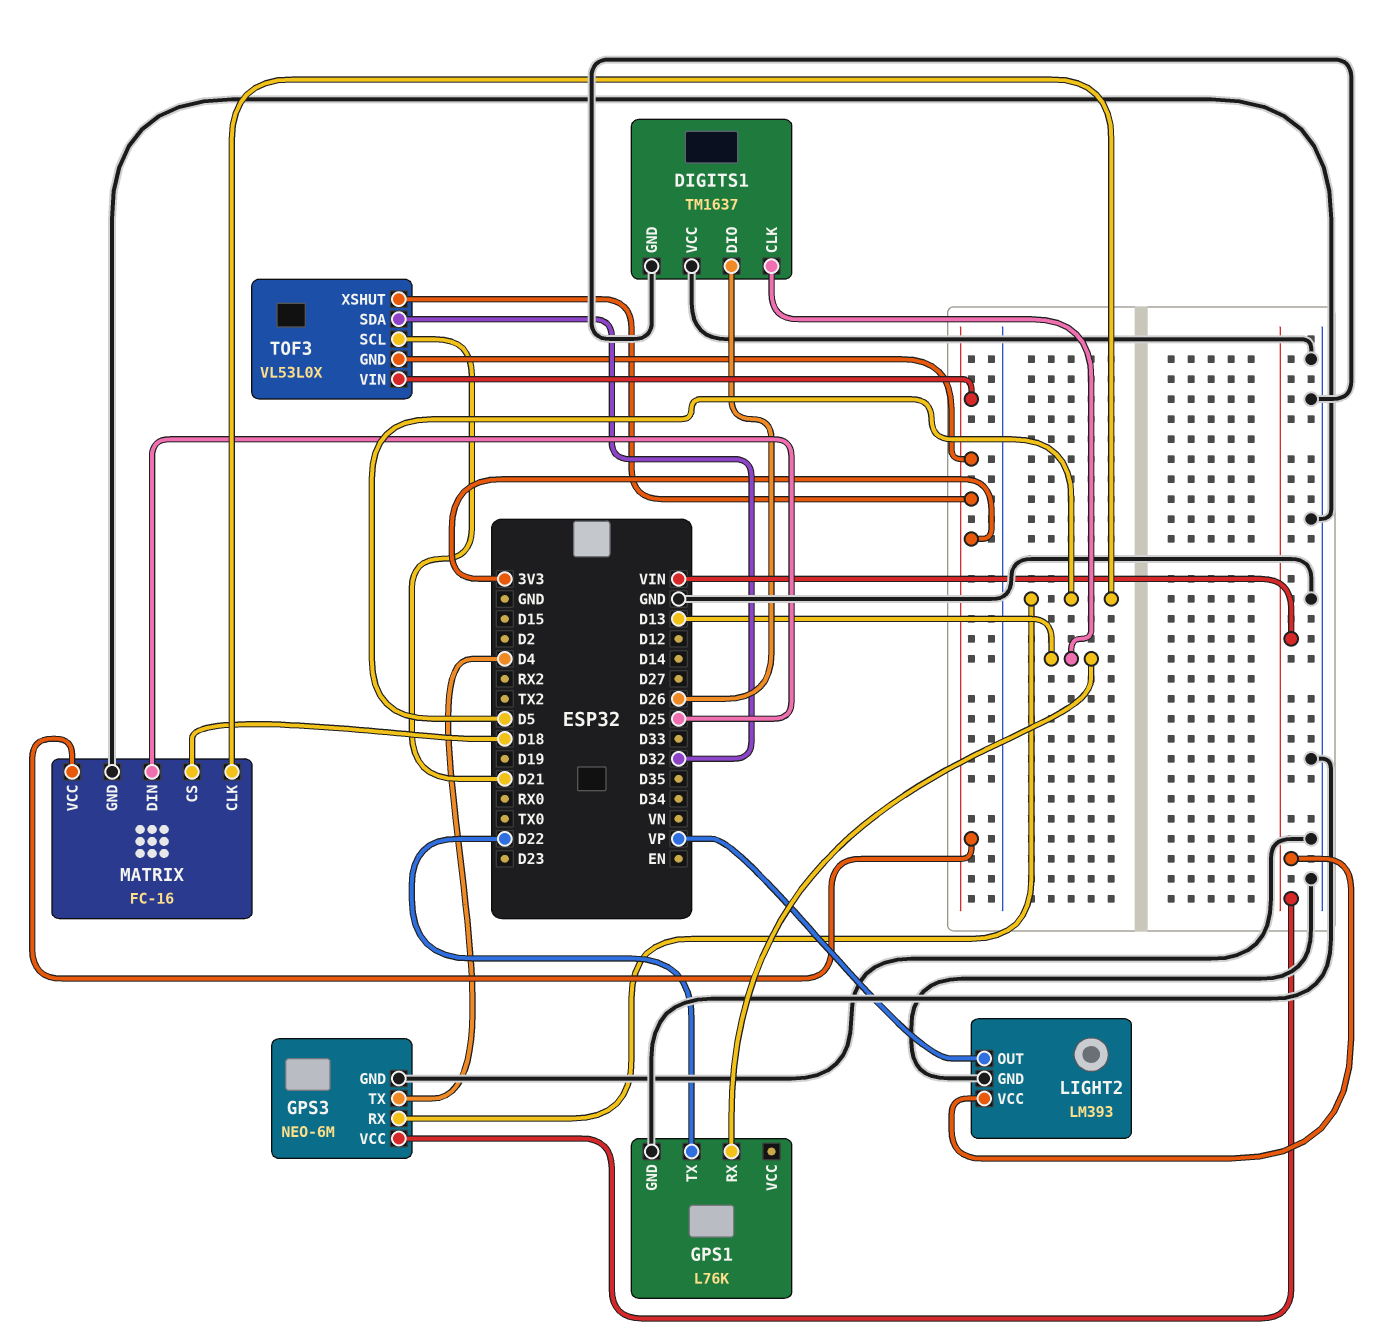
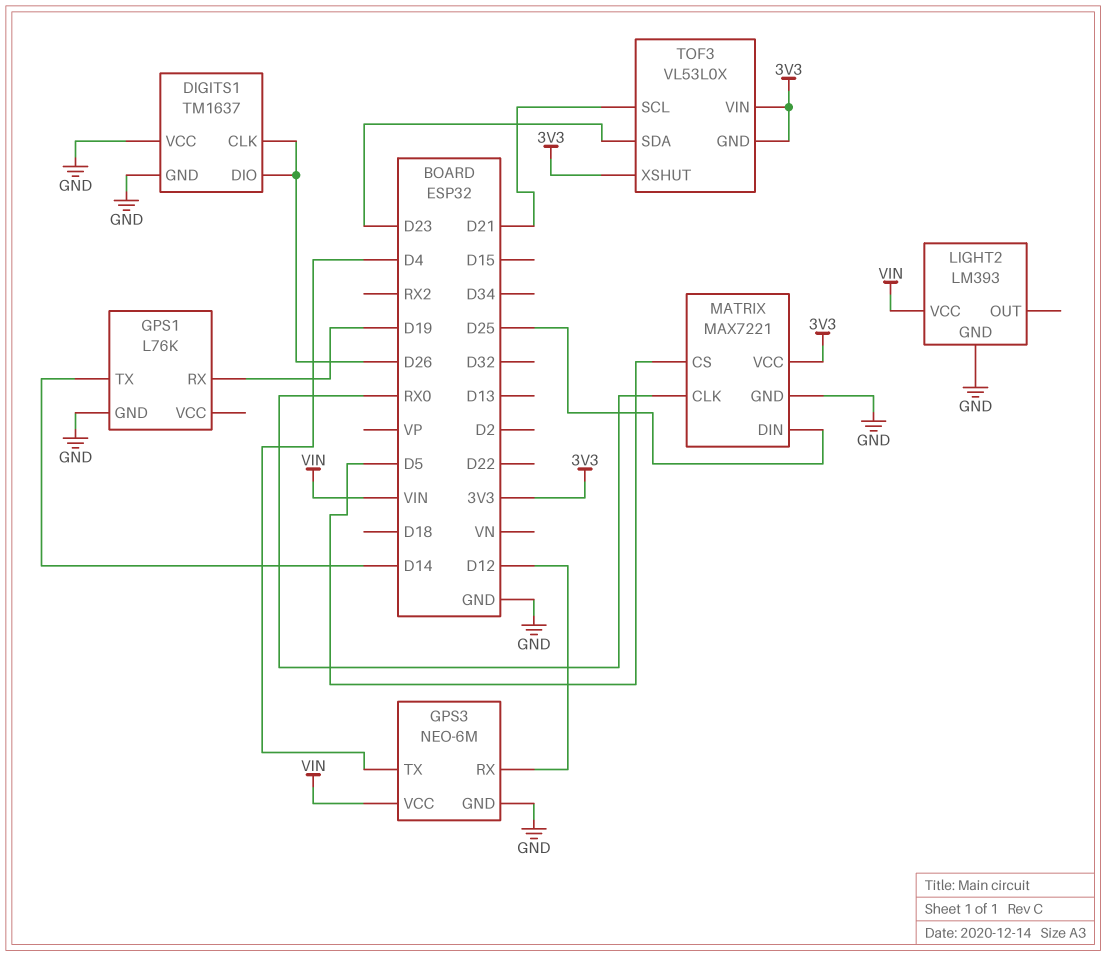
DIGITS1 pin CLK: D13 -> D26
GPS1 pin RX: D13 -> D19
GPS1 pin TX: D22 -> D14
GPS3 pin RX: D5 -> D12
LIGHT2 pin OUT: VP -> none
MATRIX: FC-16 -> MAX7221
MATRIX pin CLK: D5 -> RX0
MATRIX pin CS: D18 -> D5
TOF3 pin SDA: D32 -> D23

